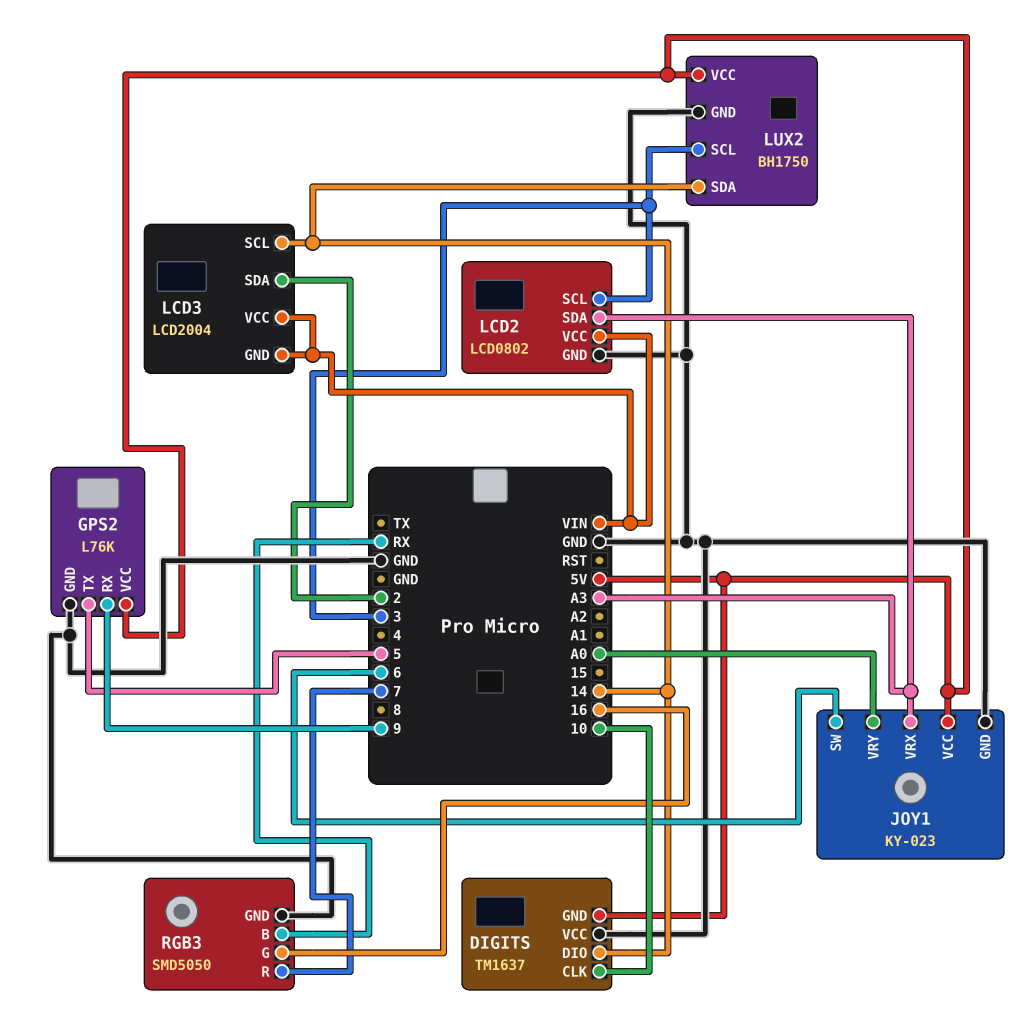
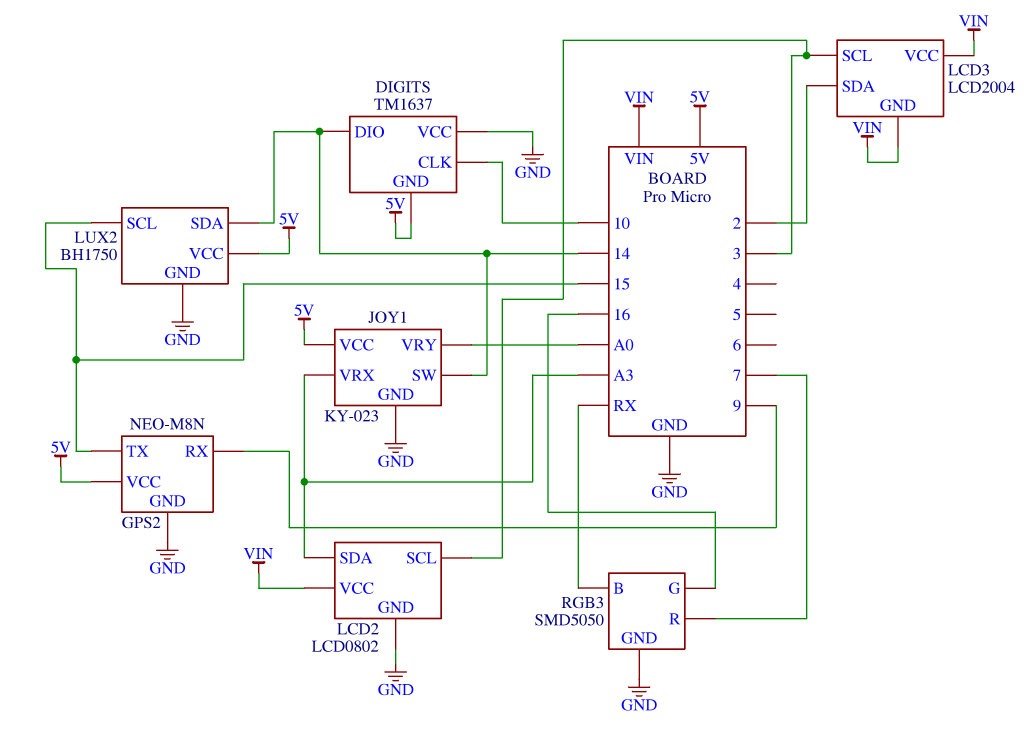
GPS2: L76K -> NEO-M8N
GPS2 pin TX: 5 -> 15
JOY1 pin SW: 6 -> 14
LCD3 pin SCL: 14 -> 3
LUX2 pin SCL: 3 -> 15

